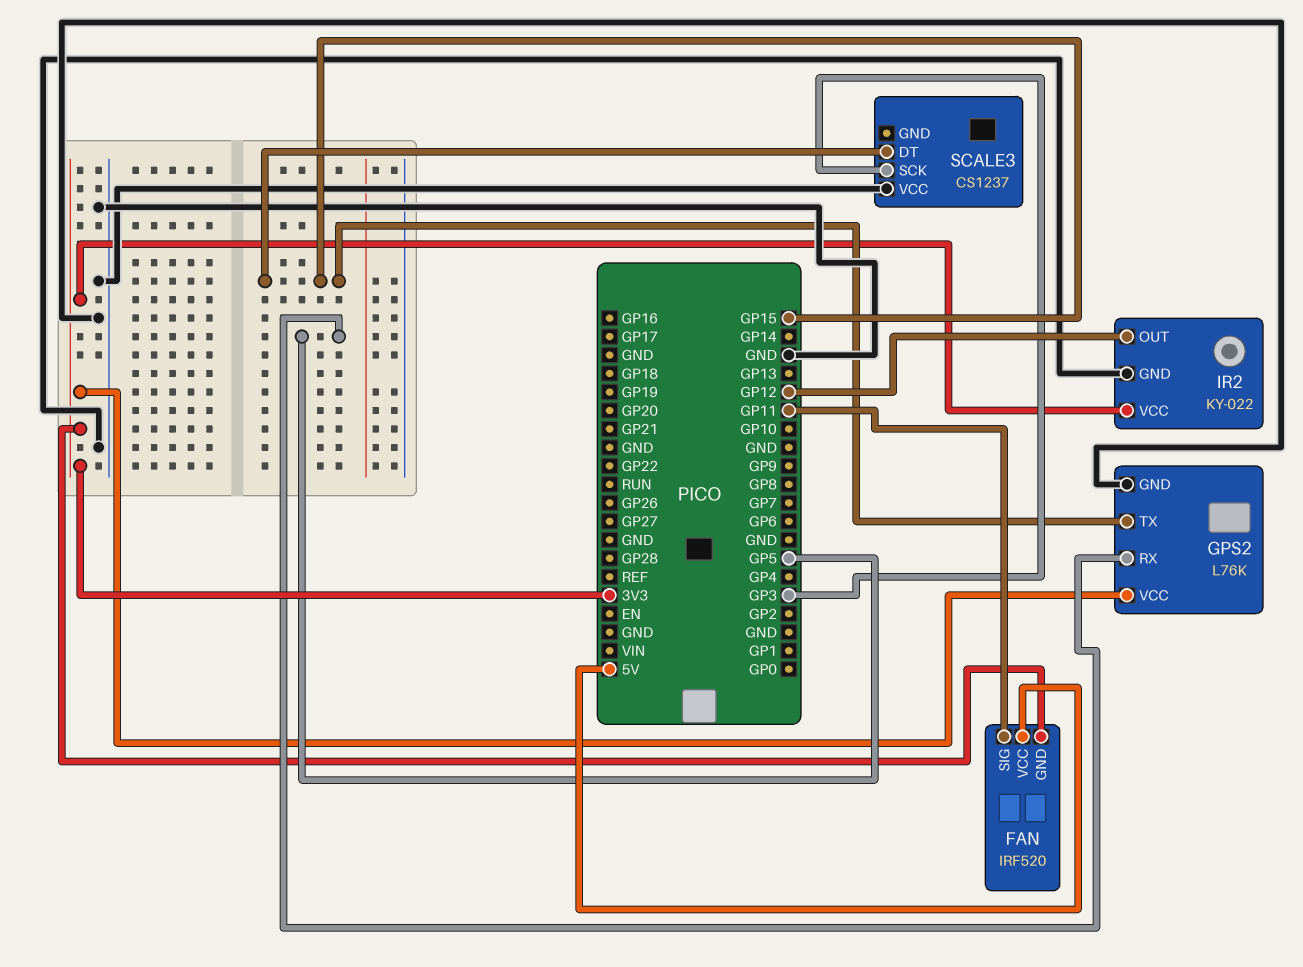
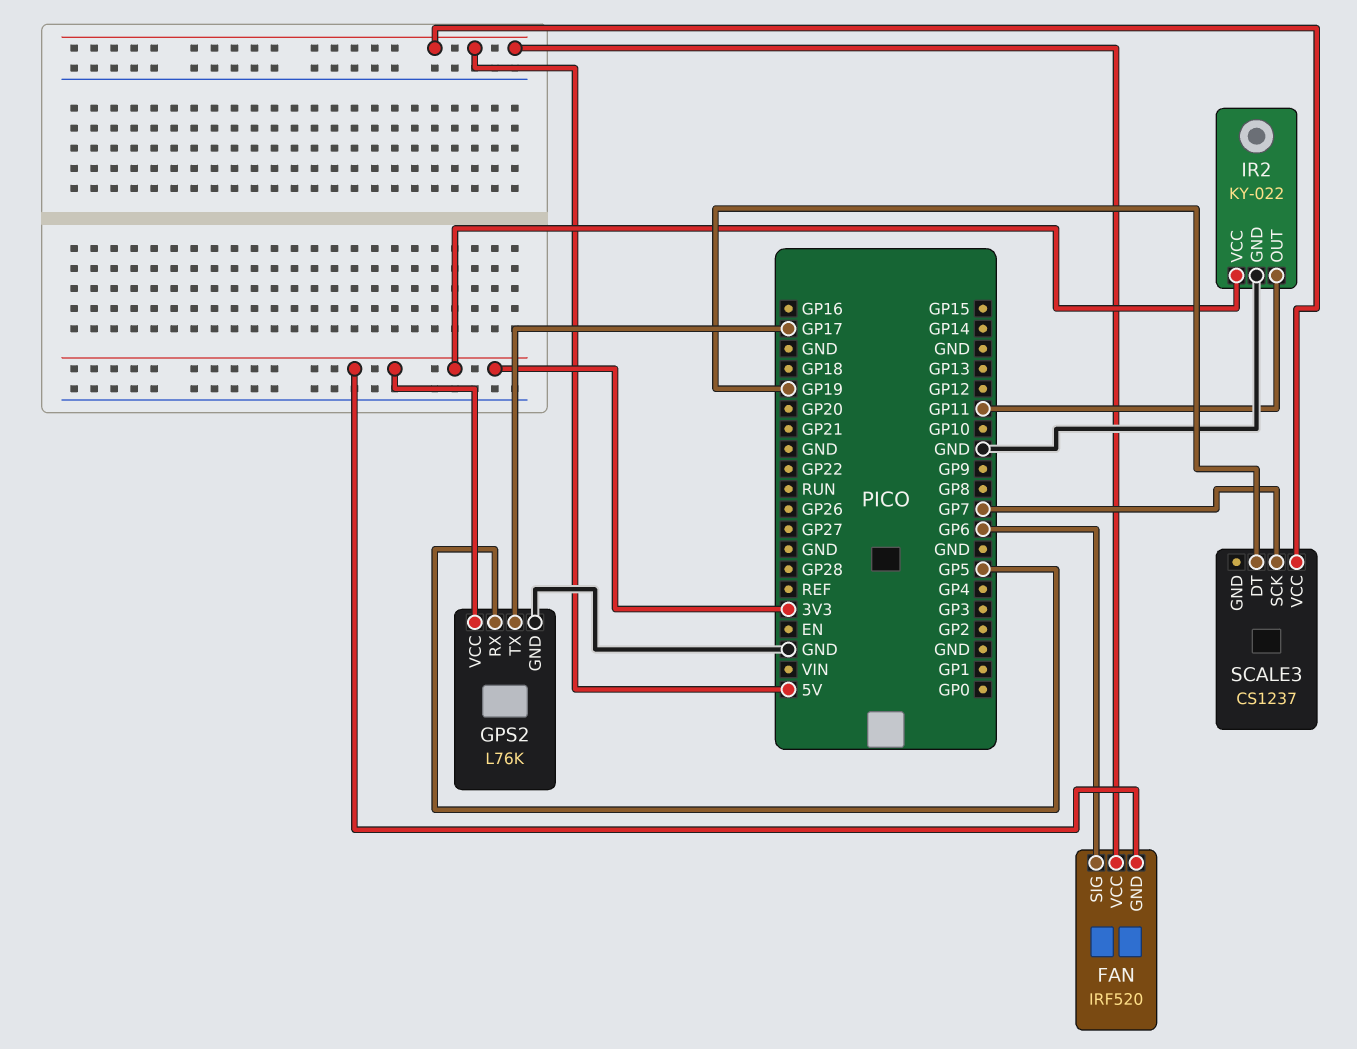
FAN pin SIG: GP11 -> GP6
GPS2 pin TX: GP15 -> GP17
IR2 pin OUT: GP12 -> GP11
SCALE3 pin DT: GP15 -> GP19
SCALE3 pin SCK: GP3 -> GP7
SCALE3 pin VCC: GND -> 5V

